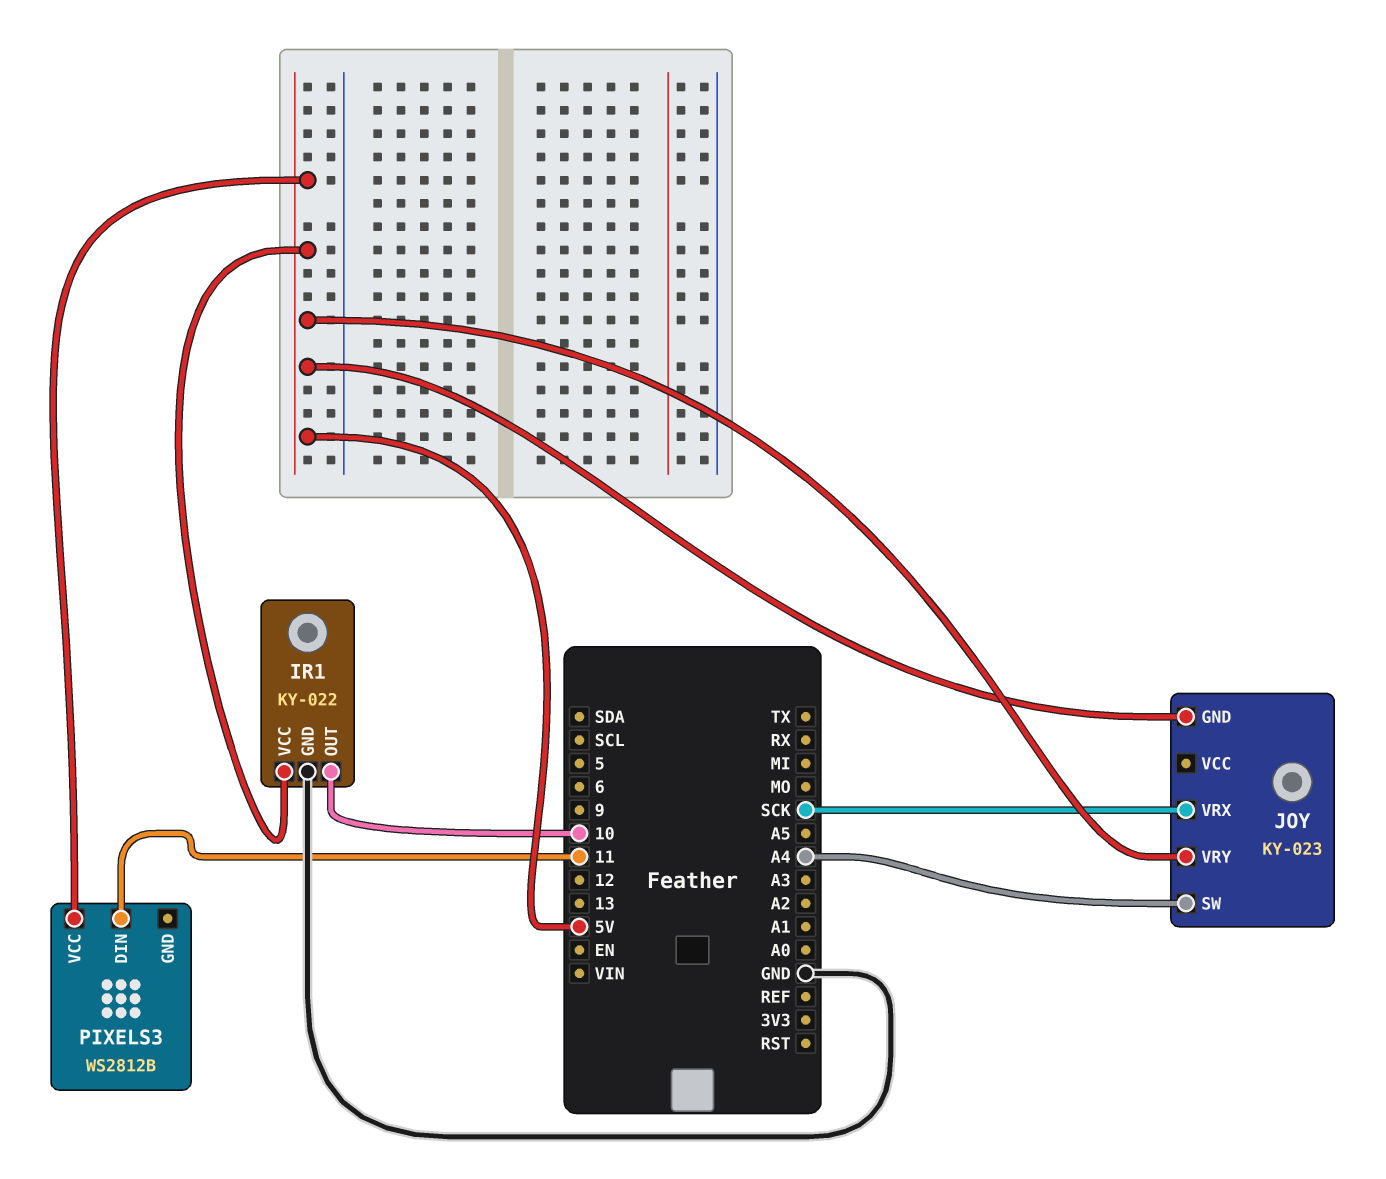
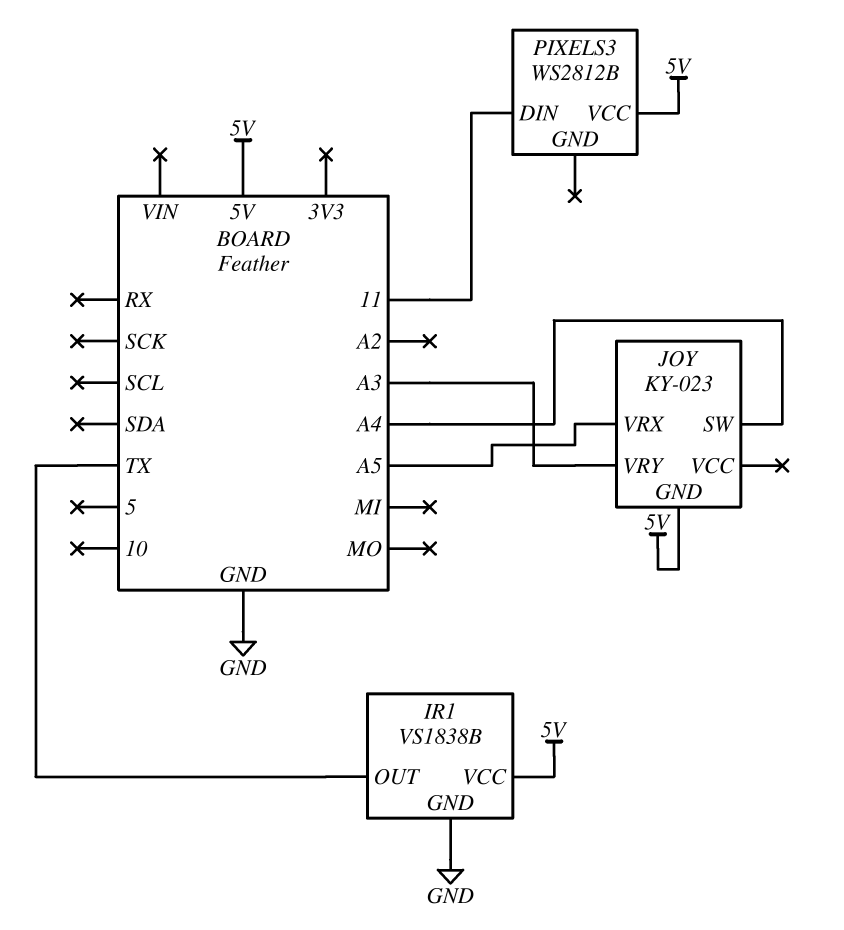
IR1: KY-022 -> VS1838B
IR1 pin OUT: 10 -> TX
JOY pin VRX: SCK -> A5
JOY pin VRY: 5V -> A3

